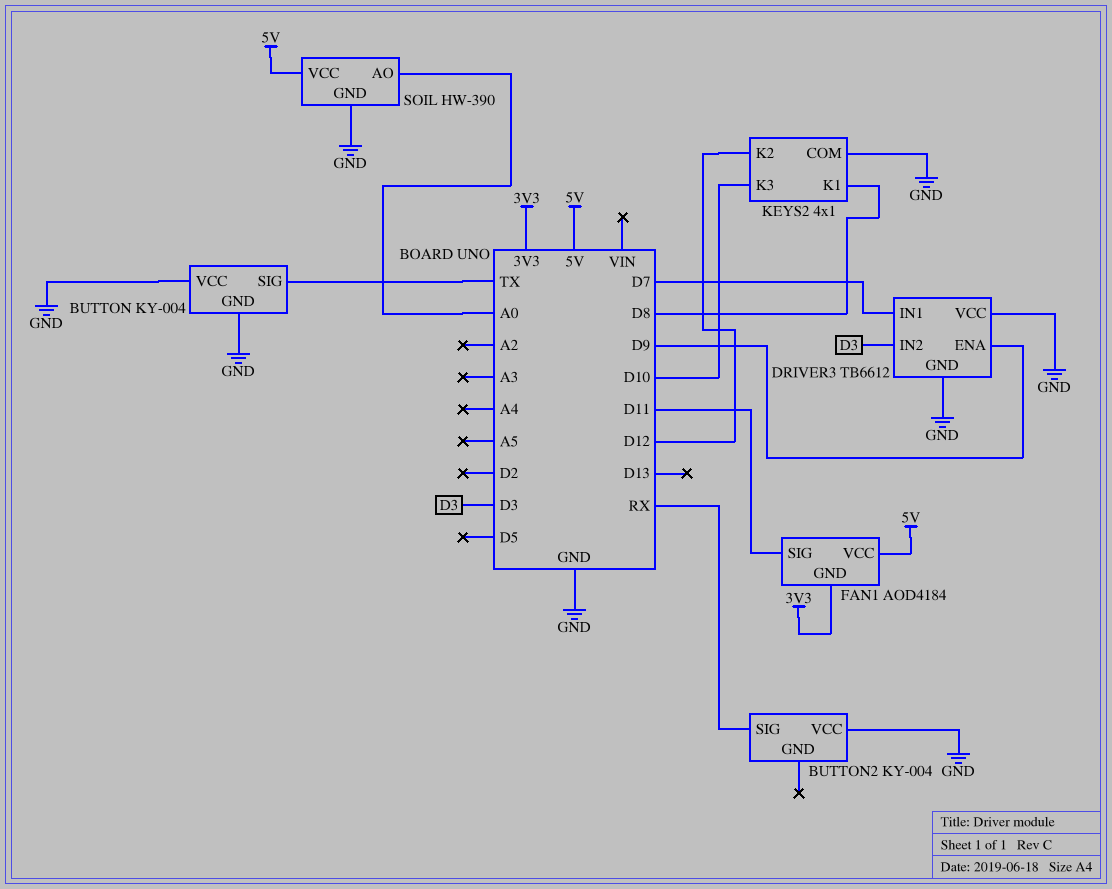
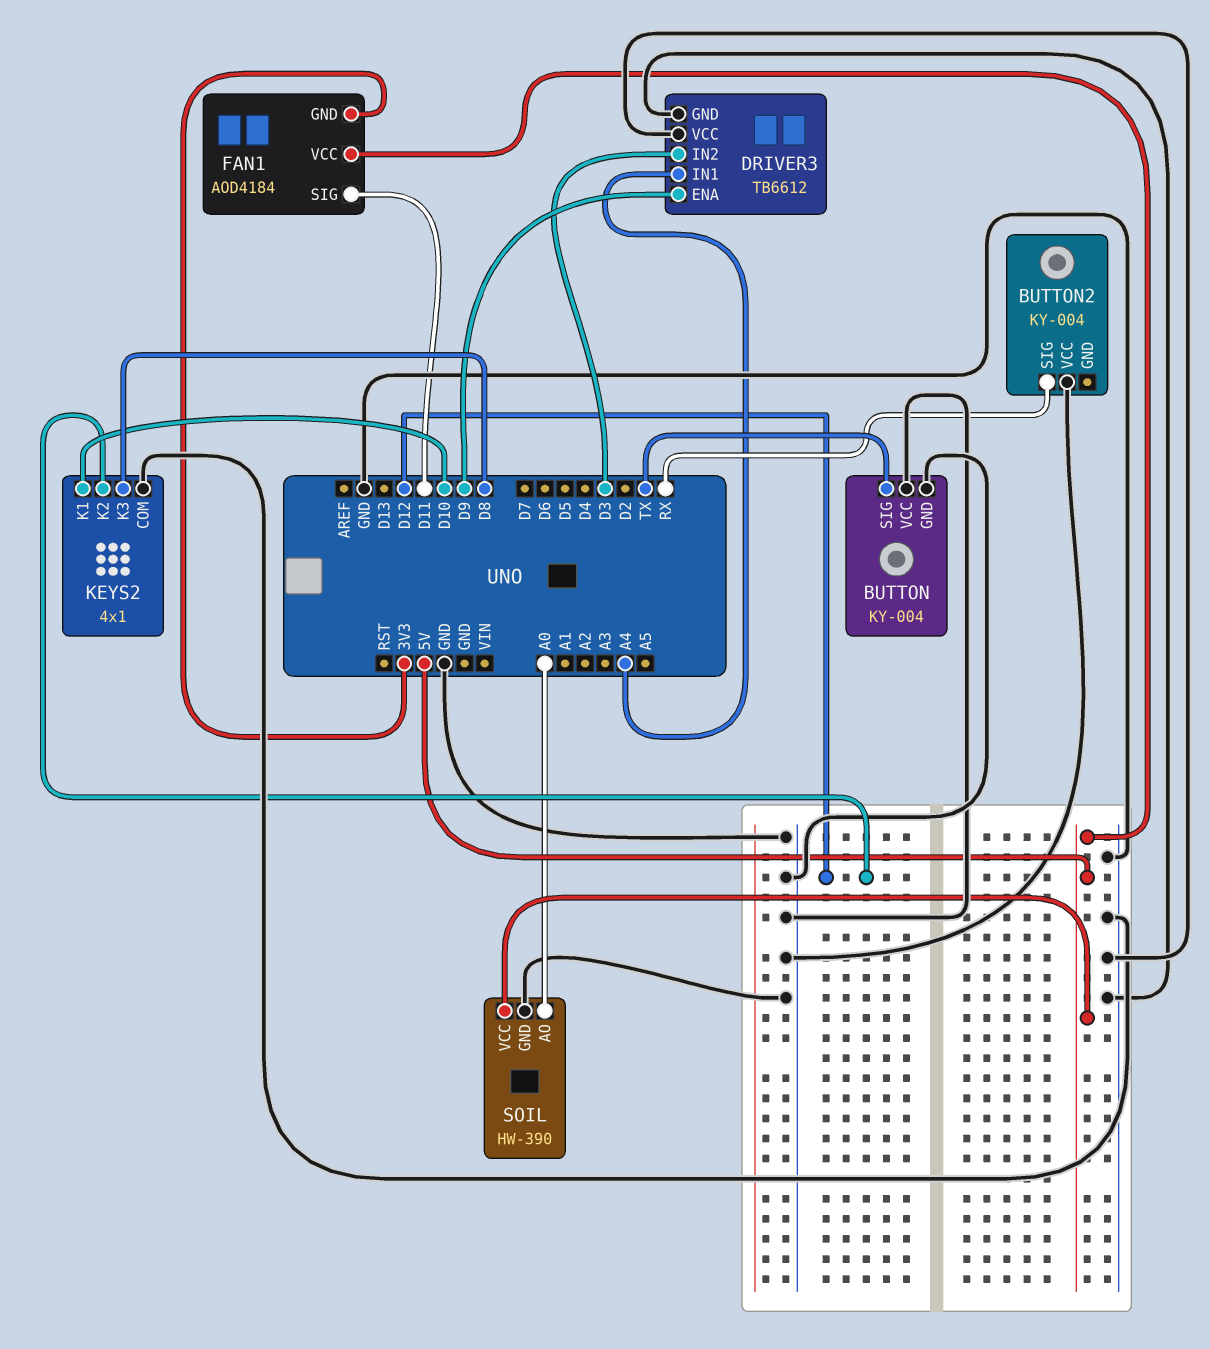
DRIVER3 pin IN1: D7 -> A4
KEYS2 pin K1: D8 -> D10
KEYS2 pin K3: D10 -> D8

